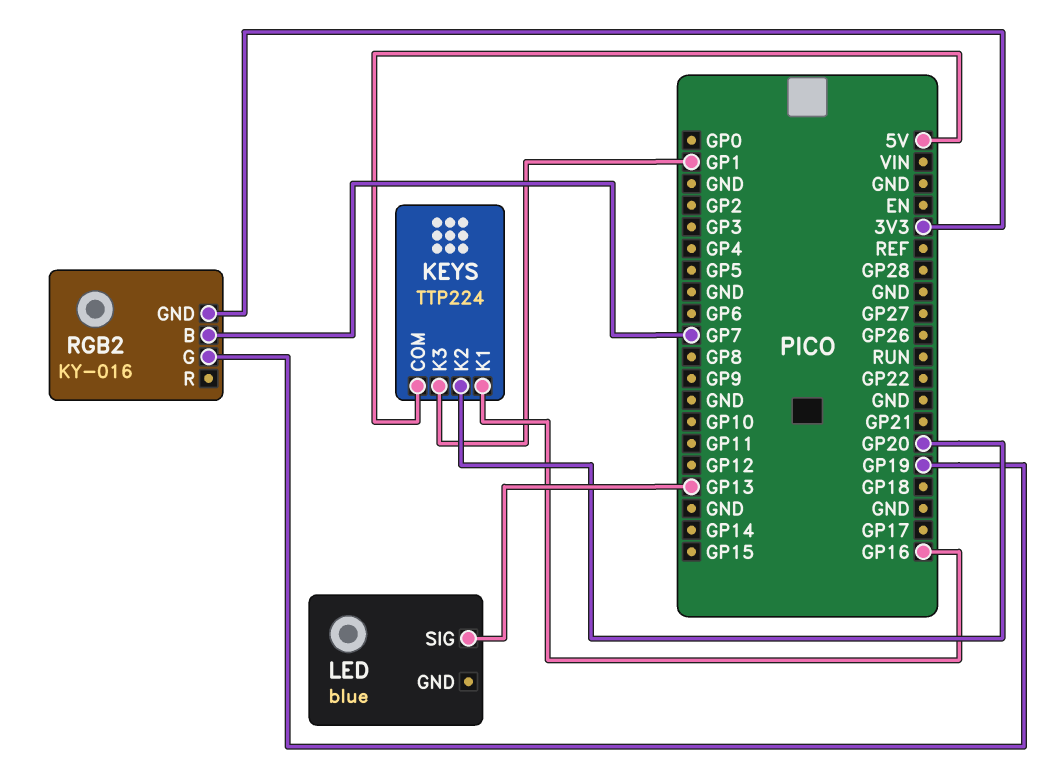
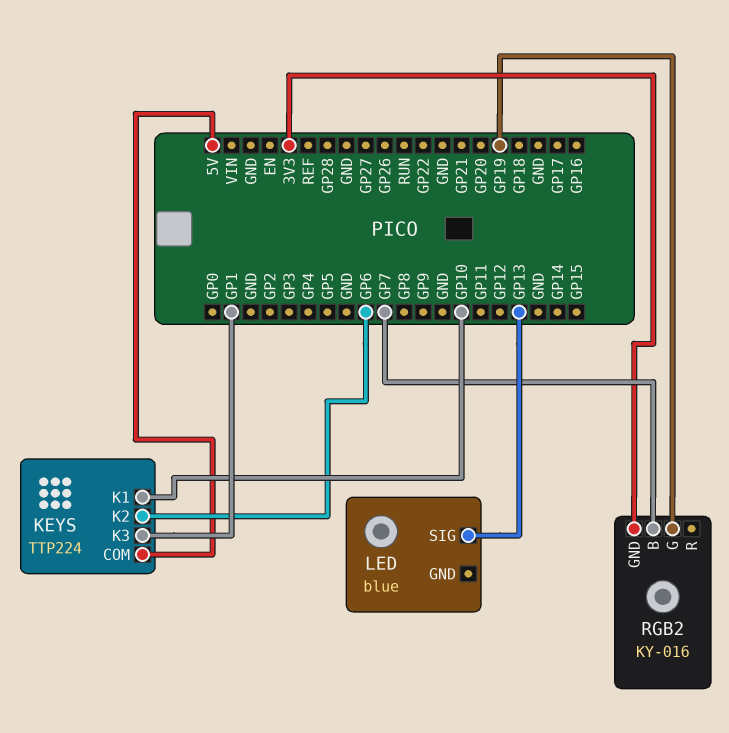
KEYS pin K1: GP16 -> GP10
KEYS pin K2: GP20 -> GP6

